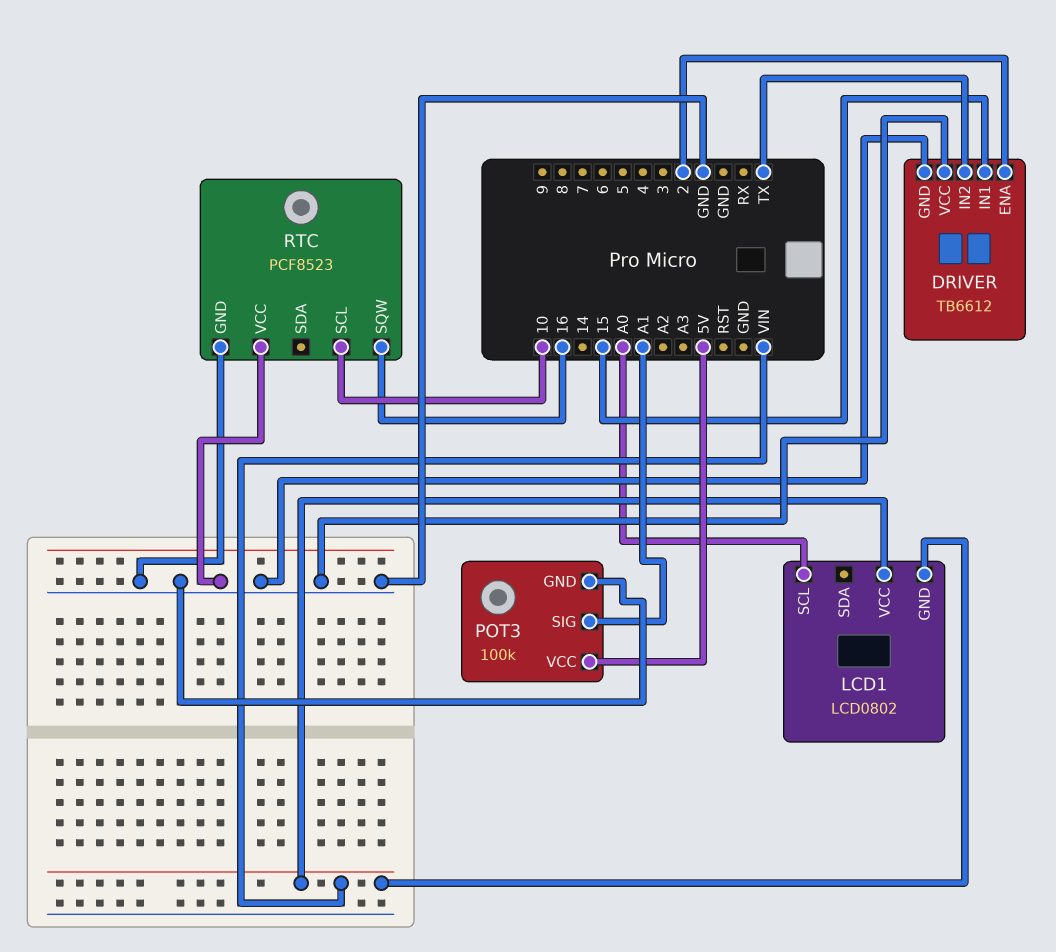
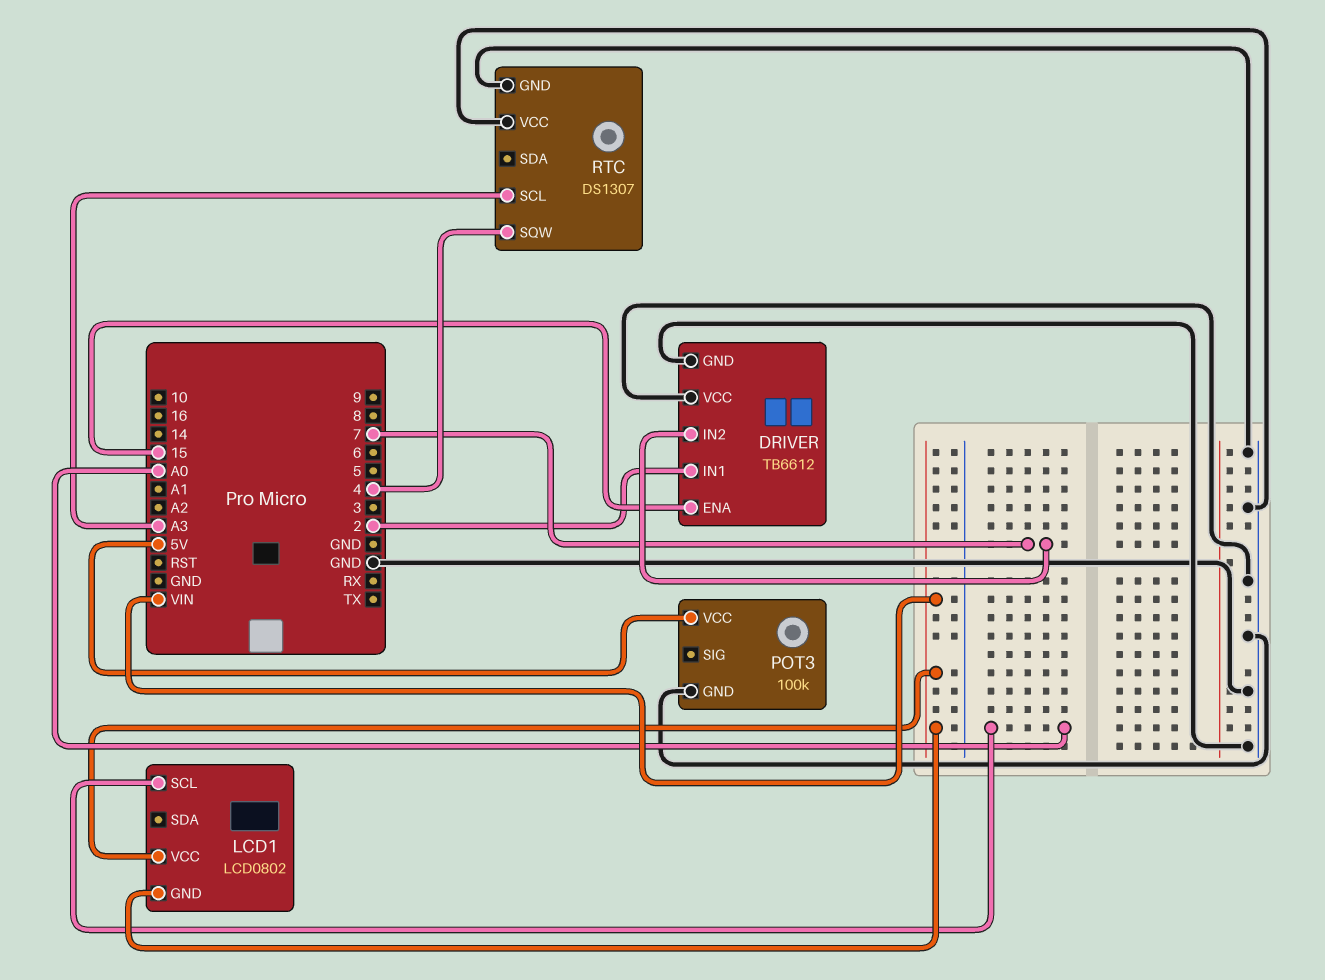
DRIVER pin ENA: 2 -> 15
DRIVER pin IN1: 15 -> 2
DRIVER pin IN2: TX -> 7
POT3 pin SIG: A1 -> none
RTC: PCF8523 -> DS1307
RTC pin SCL: 10 -> A3
RTC pin SQW: 16 -> 4

